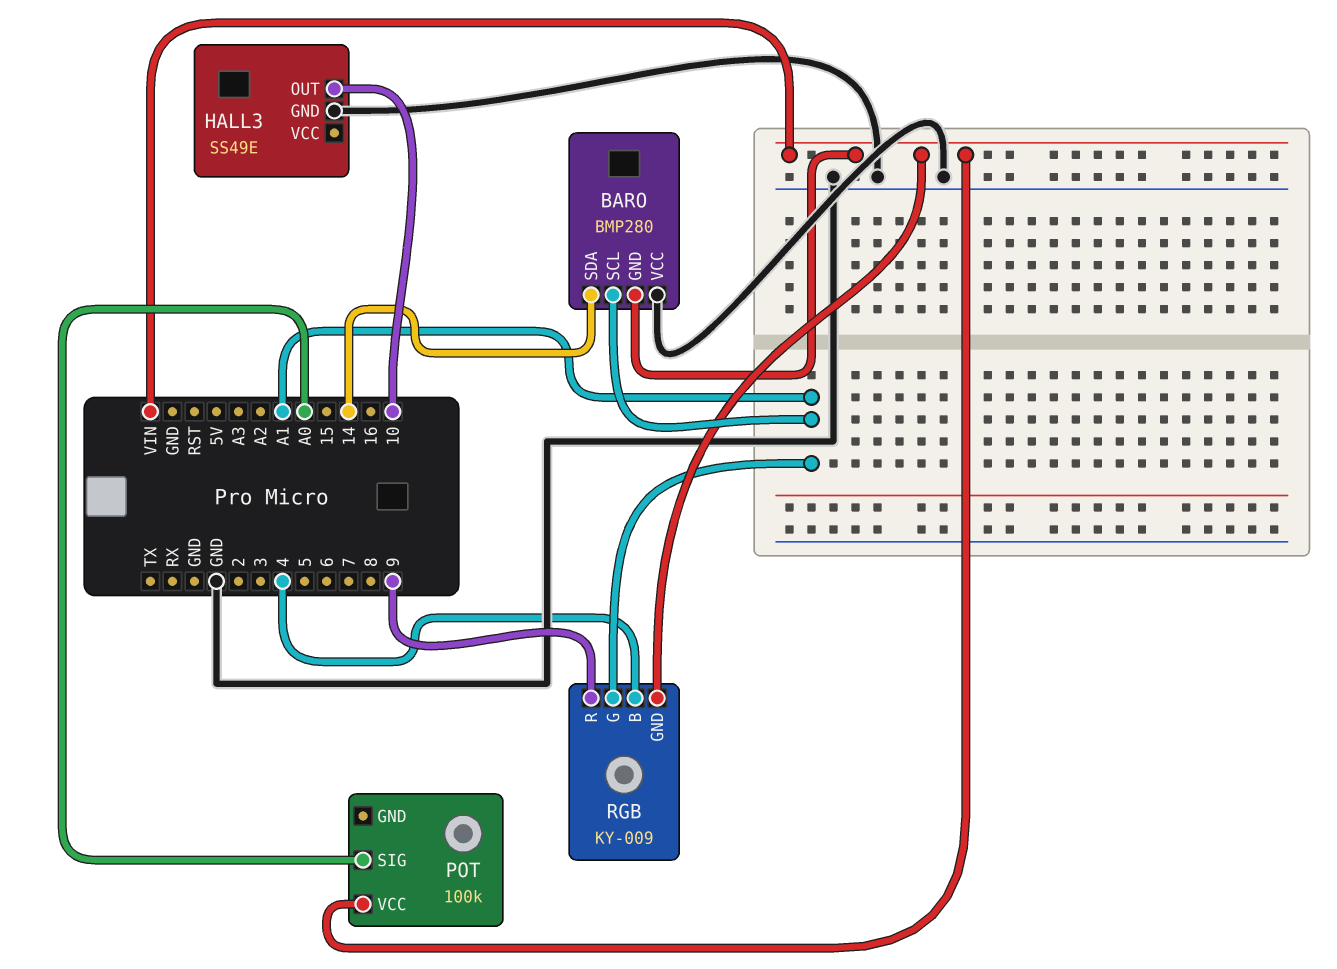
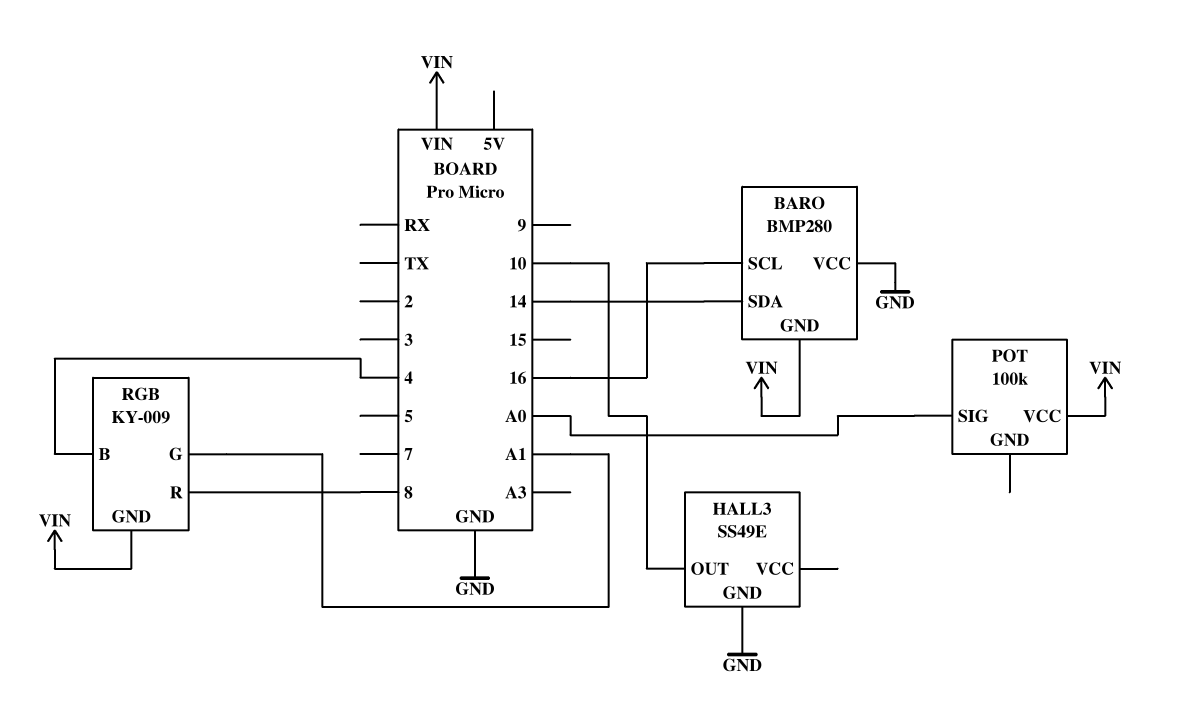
BARO pin SCL: A1 -> 16
RGB pin R: 9 -> 8

